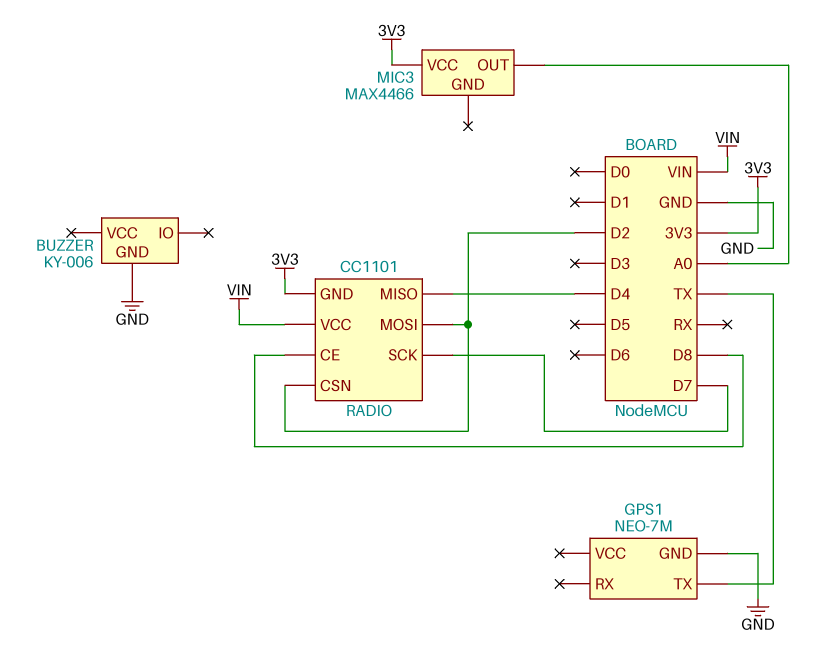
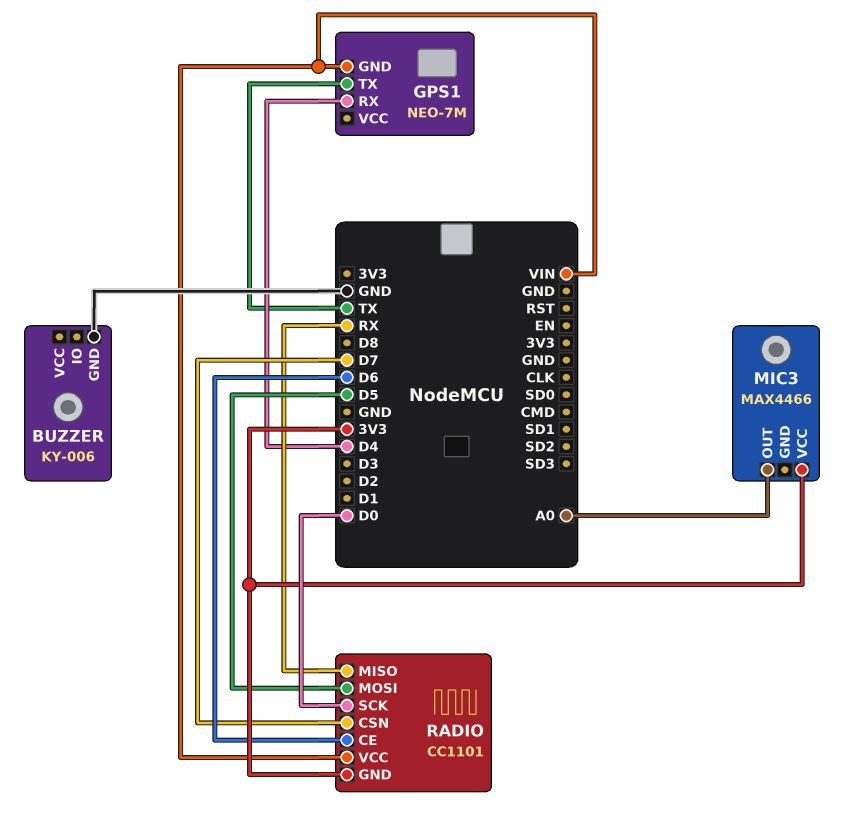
GPS1 pin GND: GND -> VIN
GPS1 pin RX: none -> D4
RADIO pin CE: D8 -> D6
RADIO pin CSN: D2 -> D7
RADIO pin MISO: D4 -> RX
RADIO pin MOSI: D2 -> D5
RADIO pin SCK: D7 -> D0

